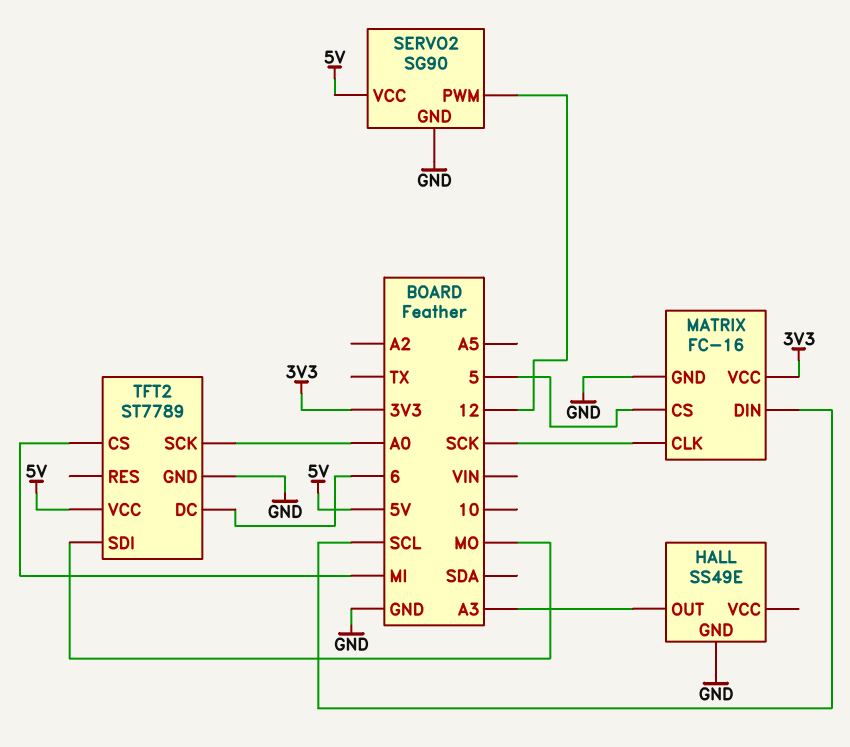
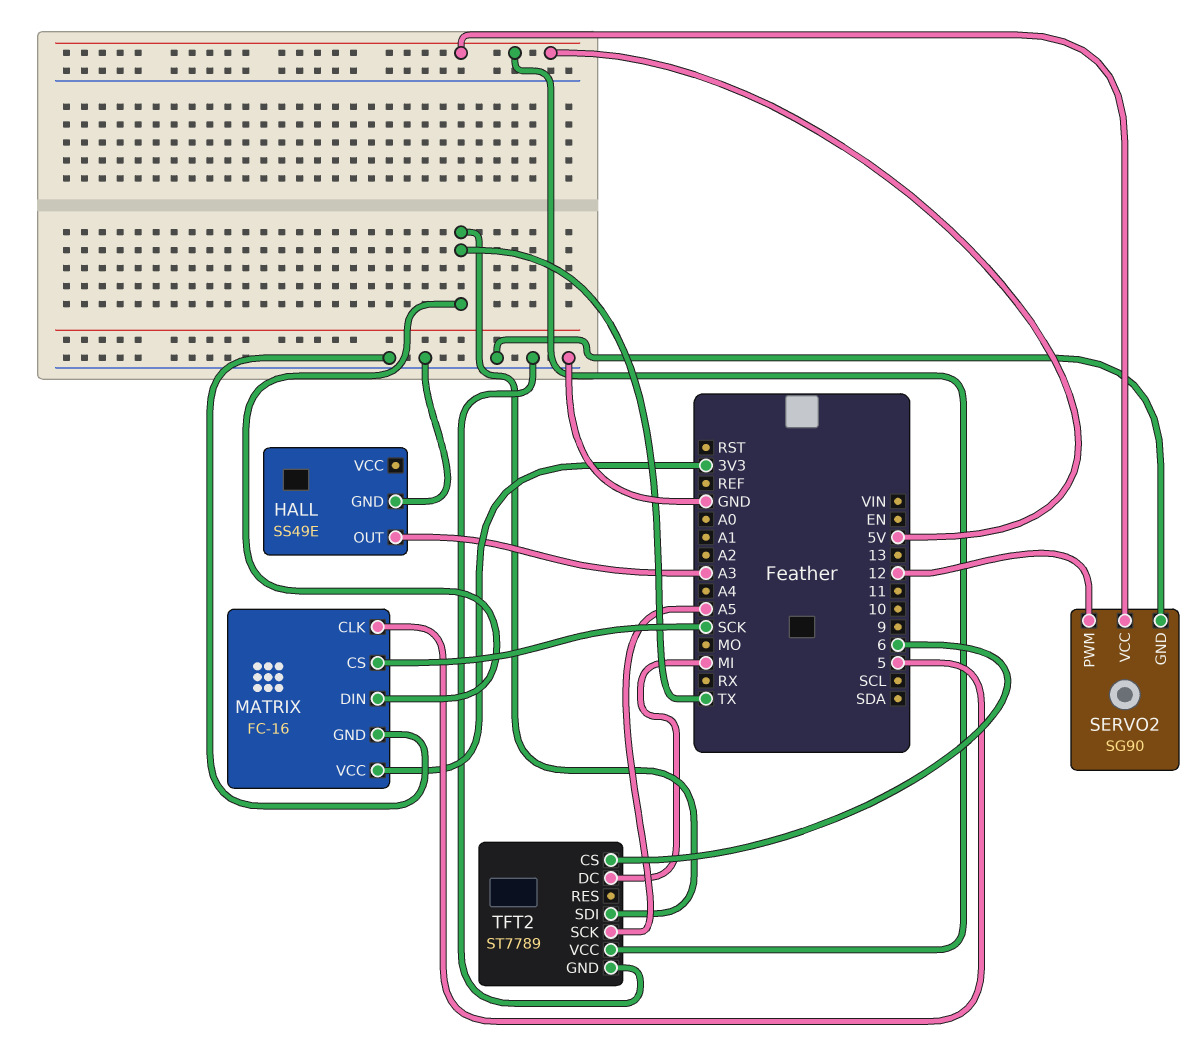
MATRIX pin CLK: SCK -> 5
MATRIX pin CS: 5 -> SCK
MATRIX pin DIN: SCL -> TX
TFT2 pin CS: MI -> 6
TFT2 pin DC: 6 -> MI
TFT2 pin SCK: A0 -> A5
TFT2 pin SDI: MO -> TX

